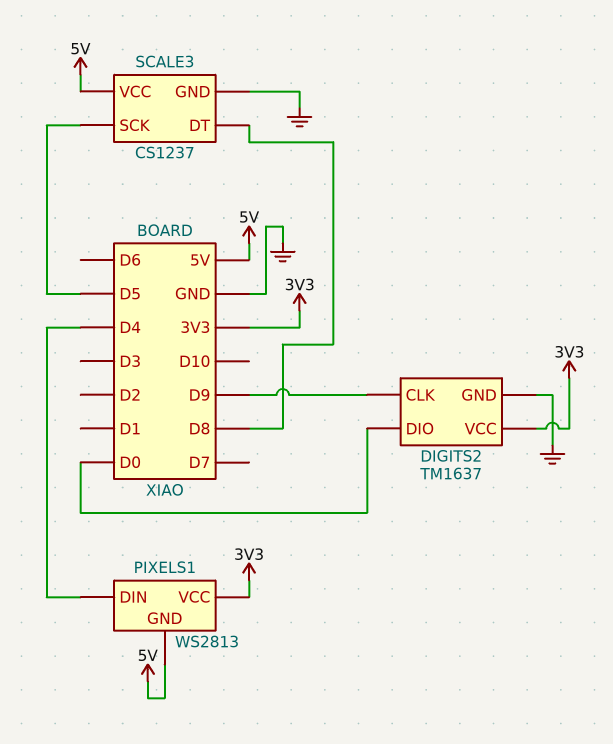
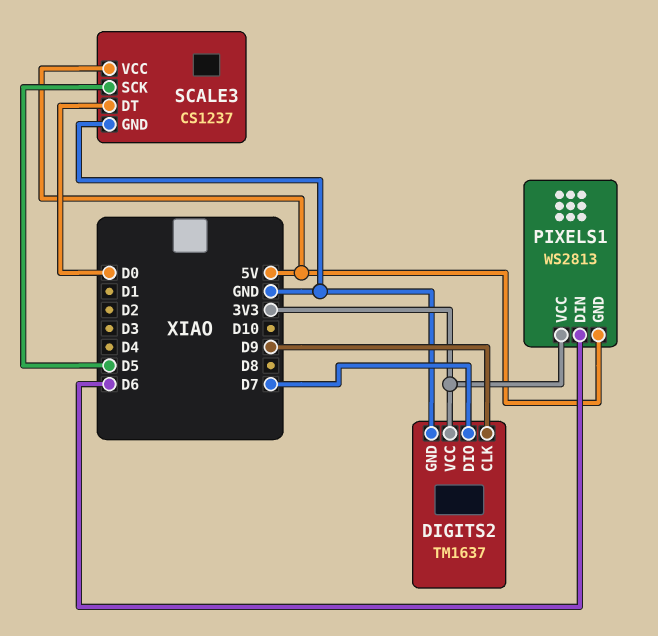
DIGITS2 pin DIO: D0 -> D7
PIXELS1 pin DIN: D4 -> D6
SCALE3 pin DT: D8 -> D0

